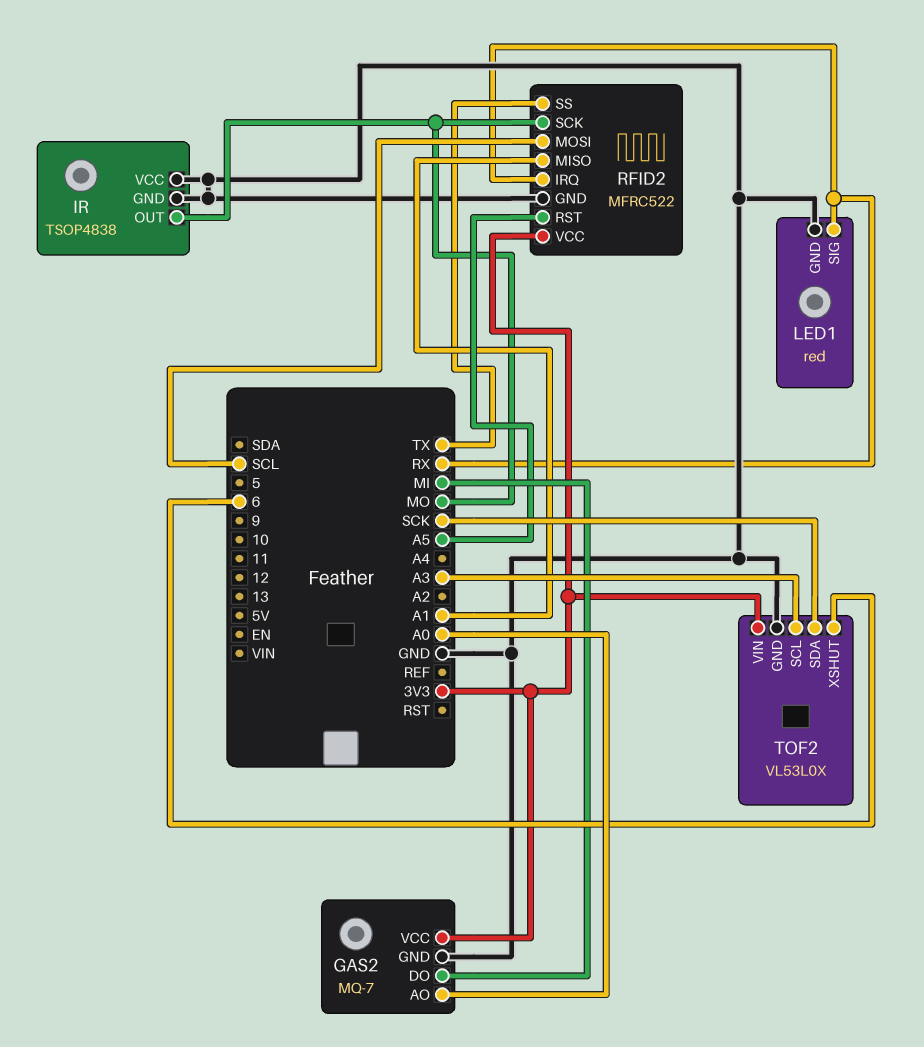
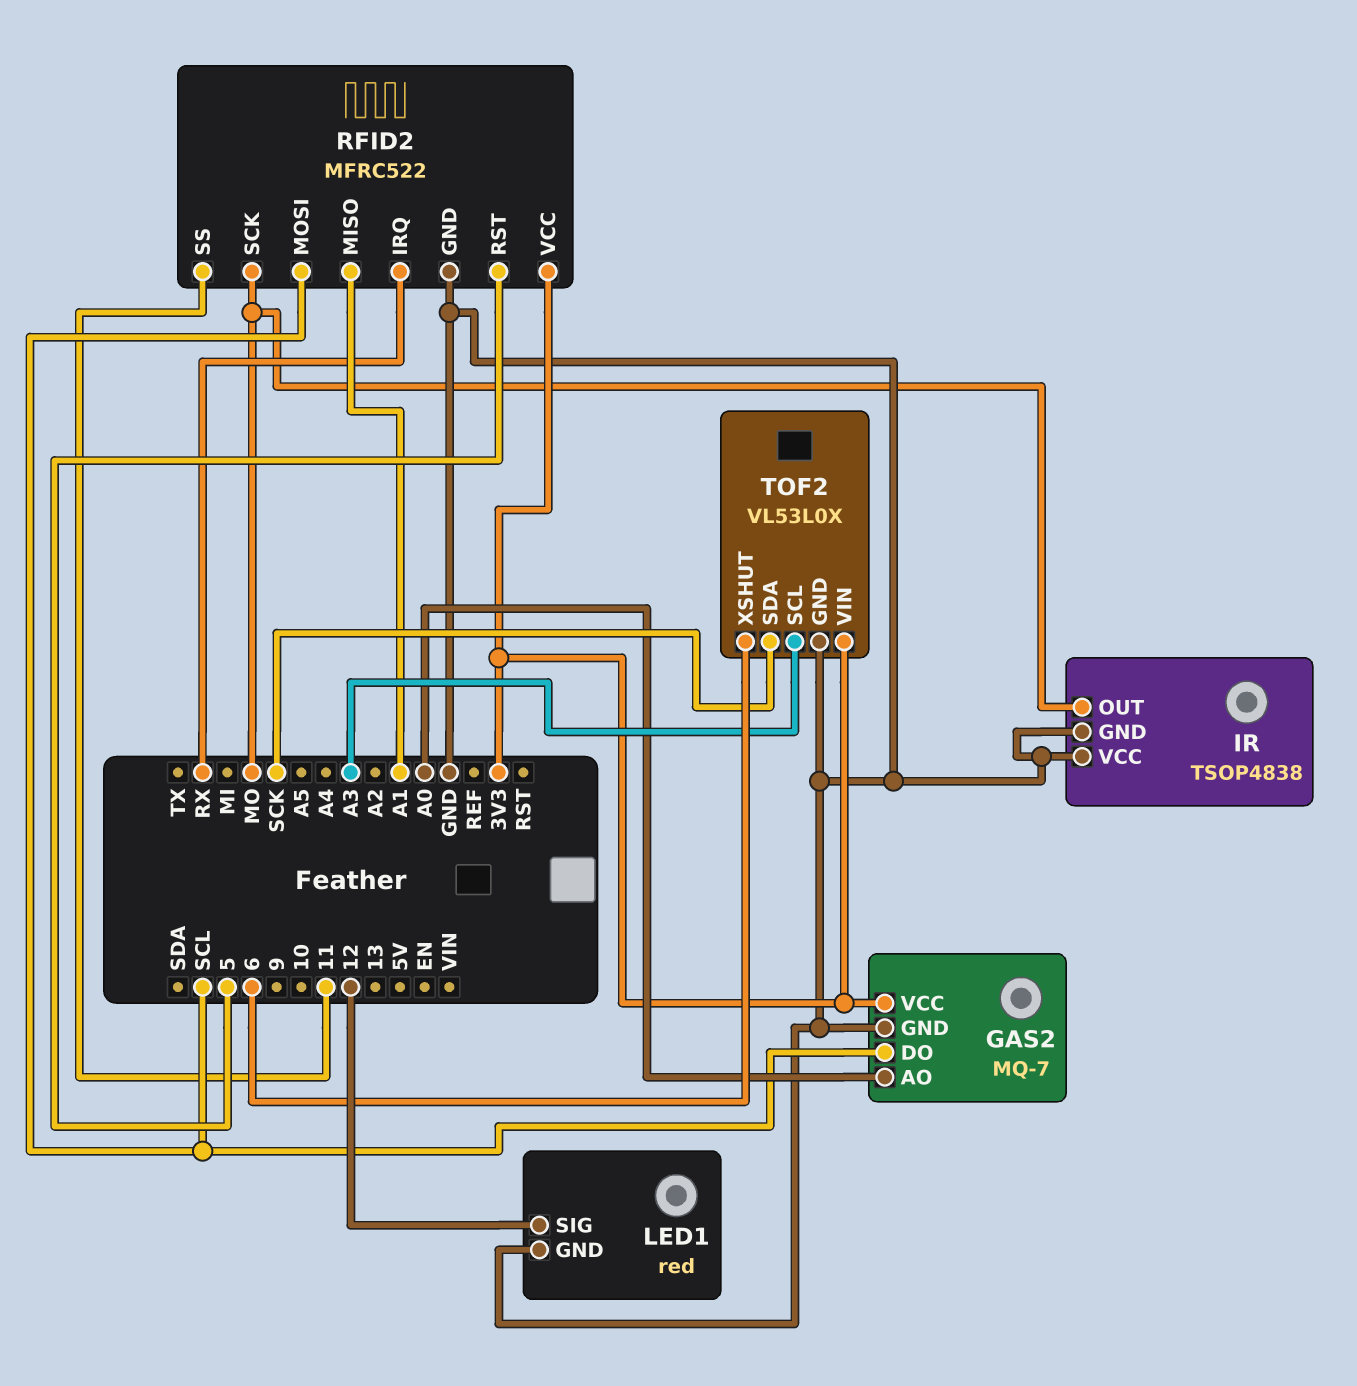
GAS2 pin DO: MI -> SCL
LED1 pin SIG: RX -> 12
RFID2 pin RST: A5 -> 5
RFID2 pin SS: TX -> 11

